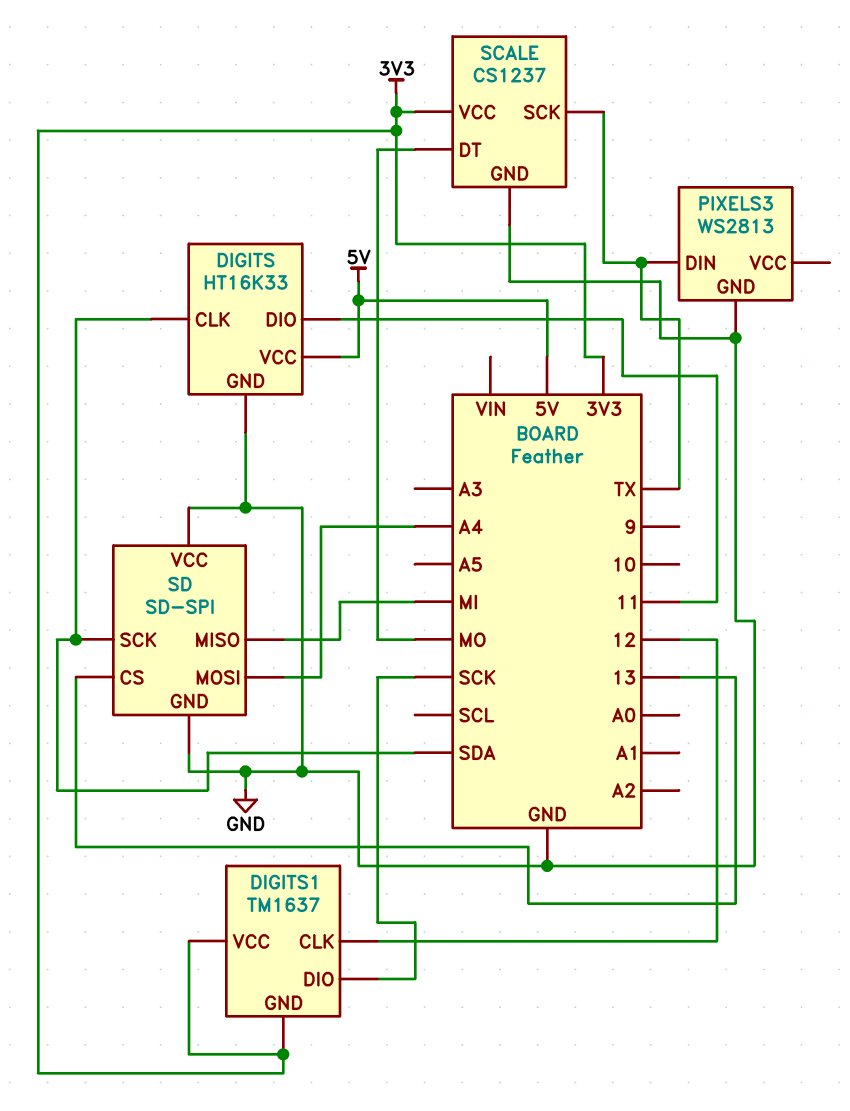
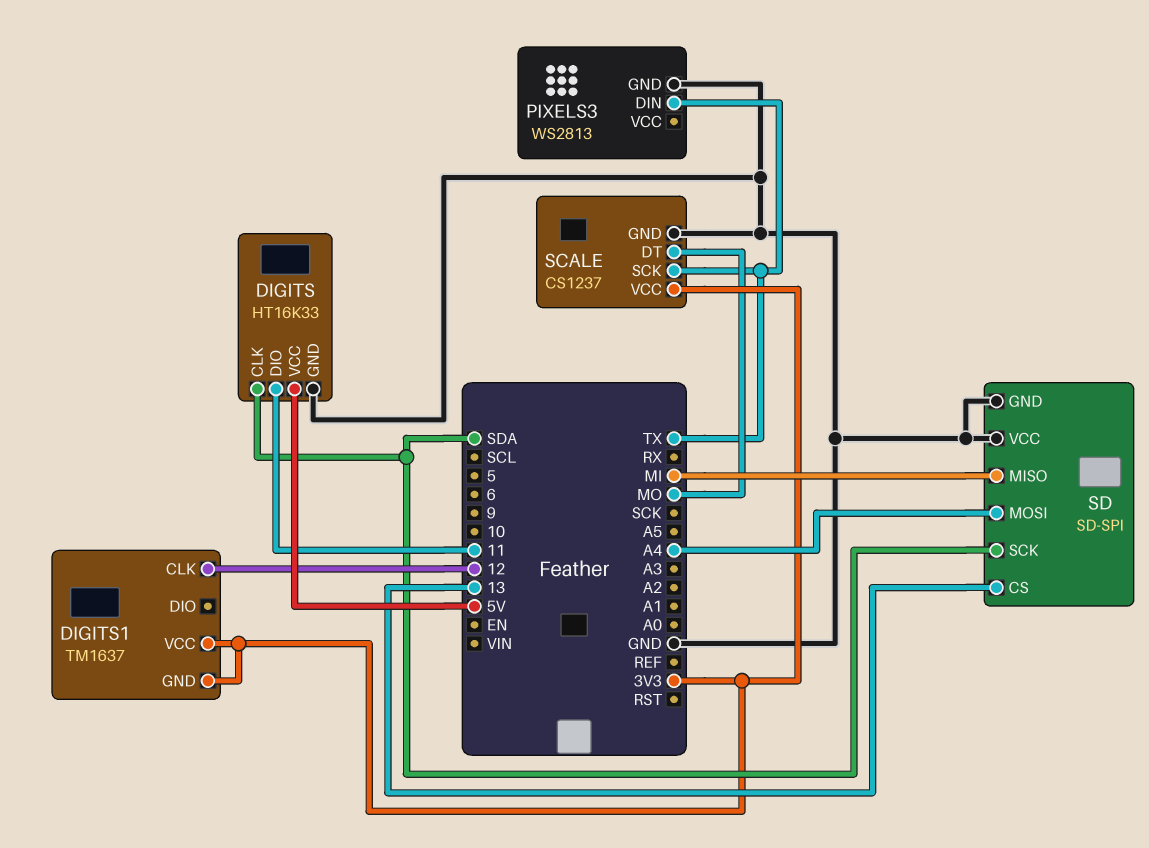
DIGITS1 pin DIO: SCK -> none

